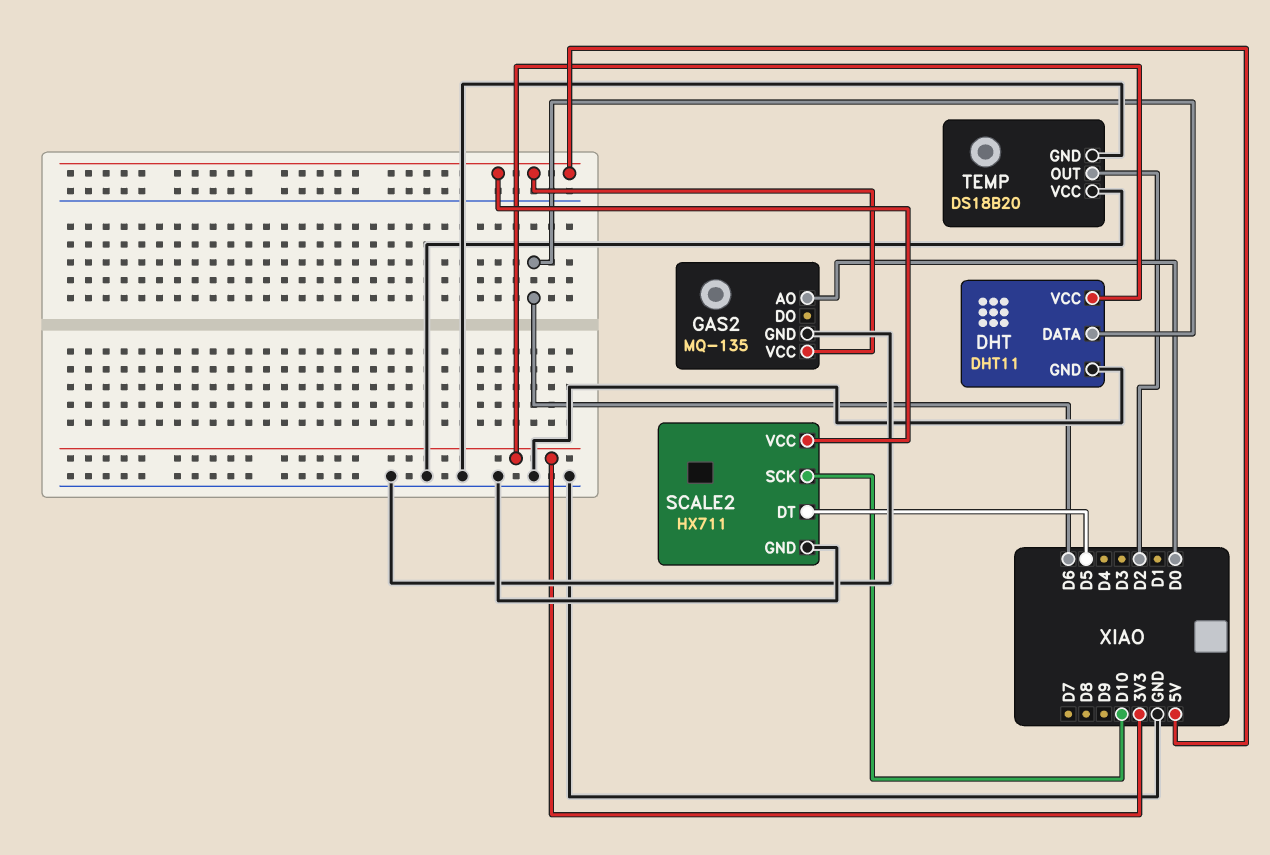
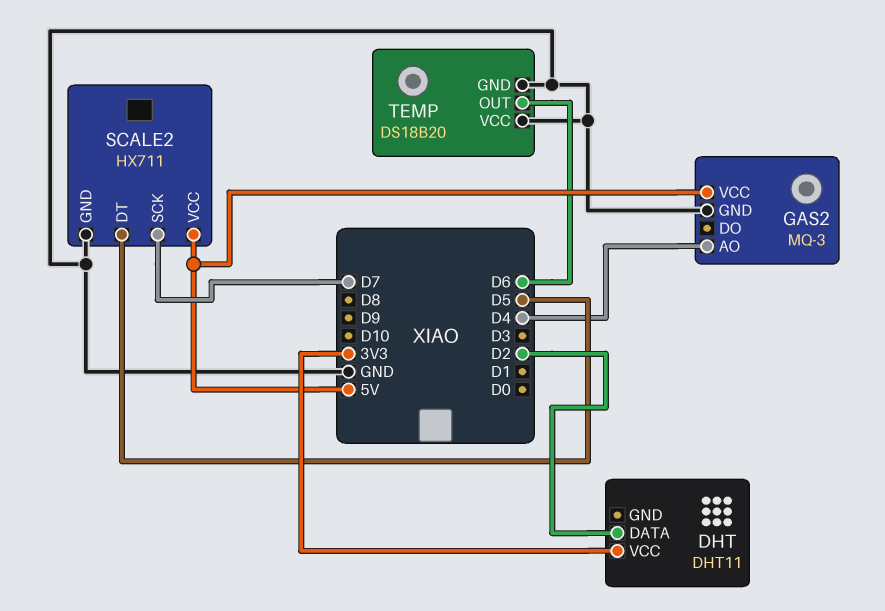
DHT pin DATA: D6 -> D2
DHT pin GND: GND -> none
GAS2: MQ-135 -> MQ-3
GAS2 pin AO: D0 -> D4
SCALE2 pin SCK: D10 -> D7
TEMP pin OUT: D2 -> D6

